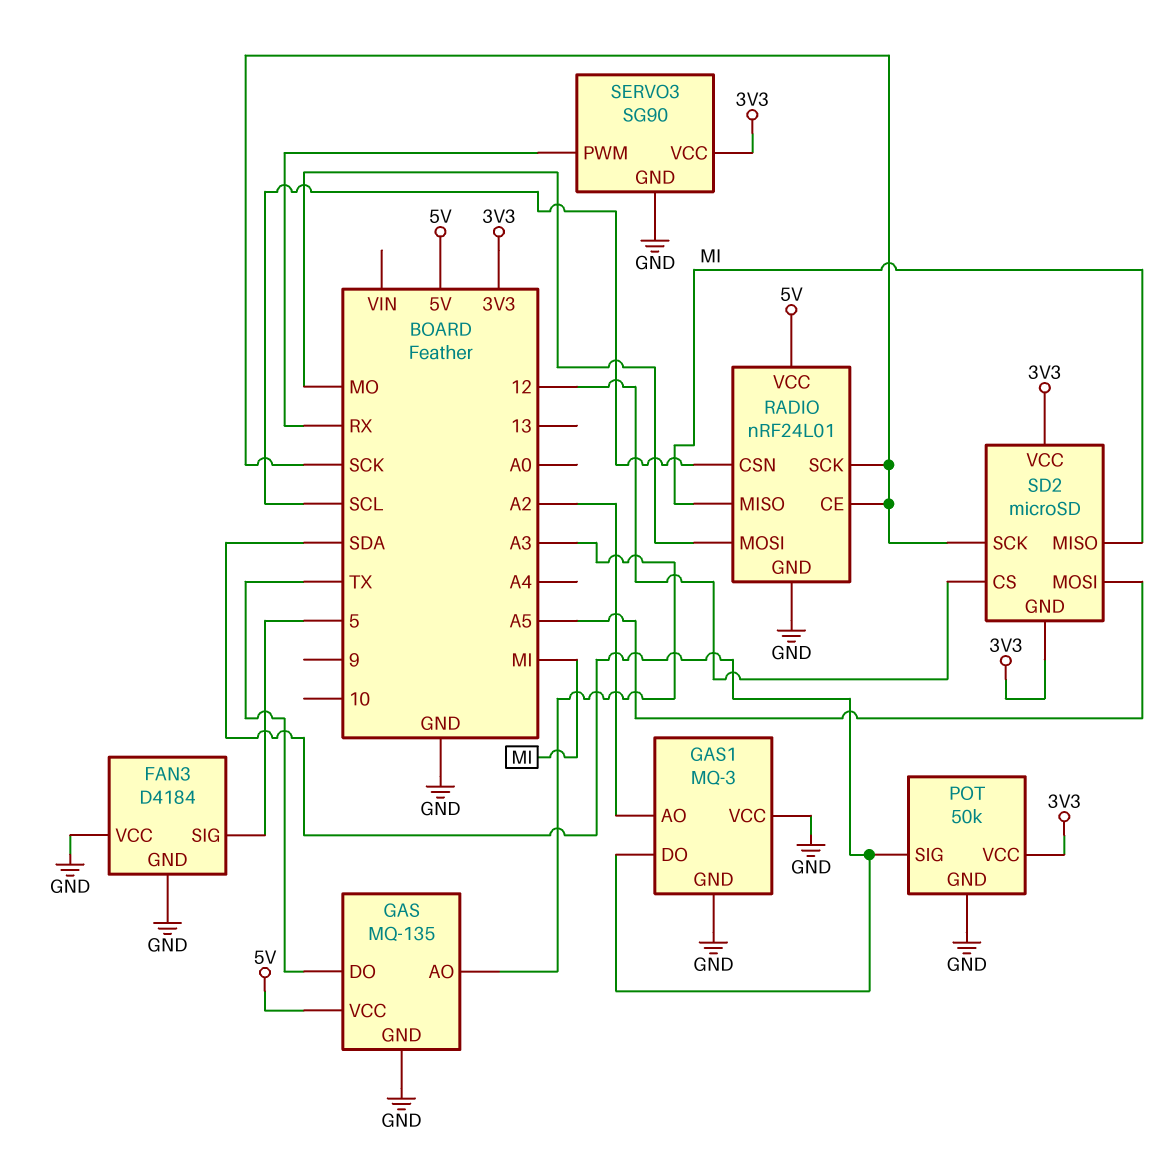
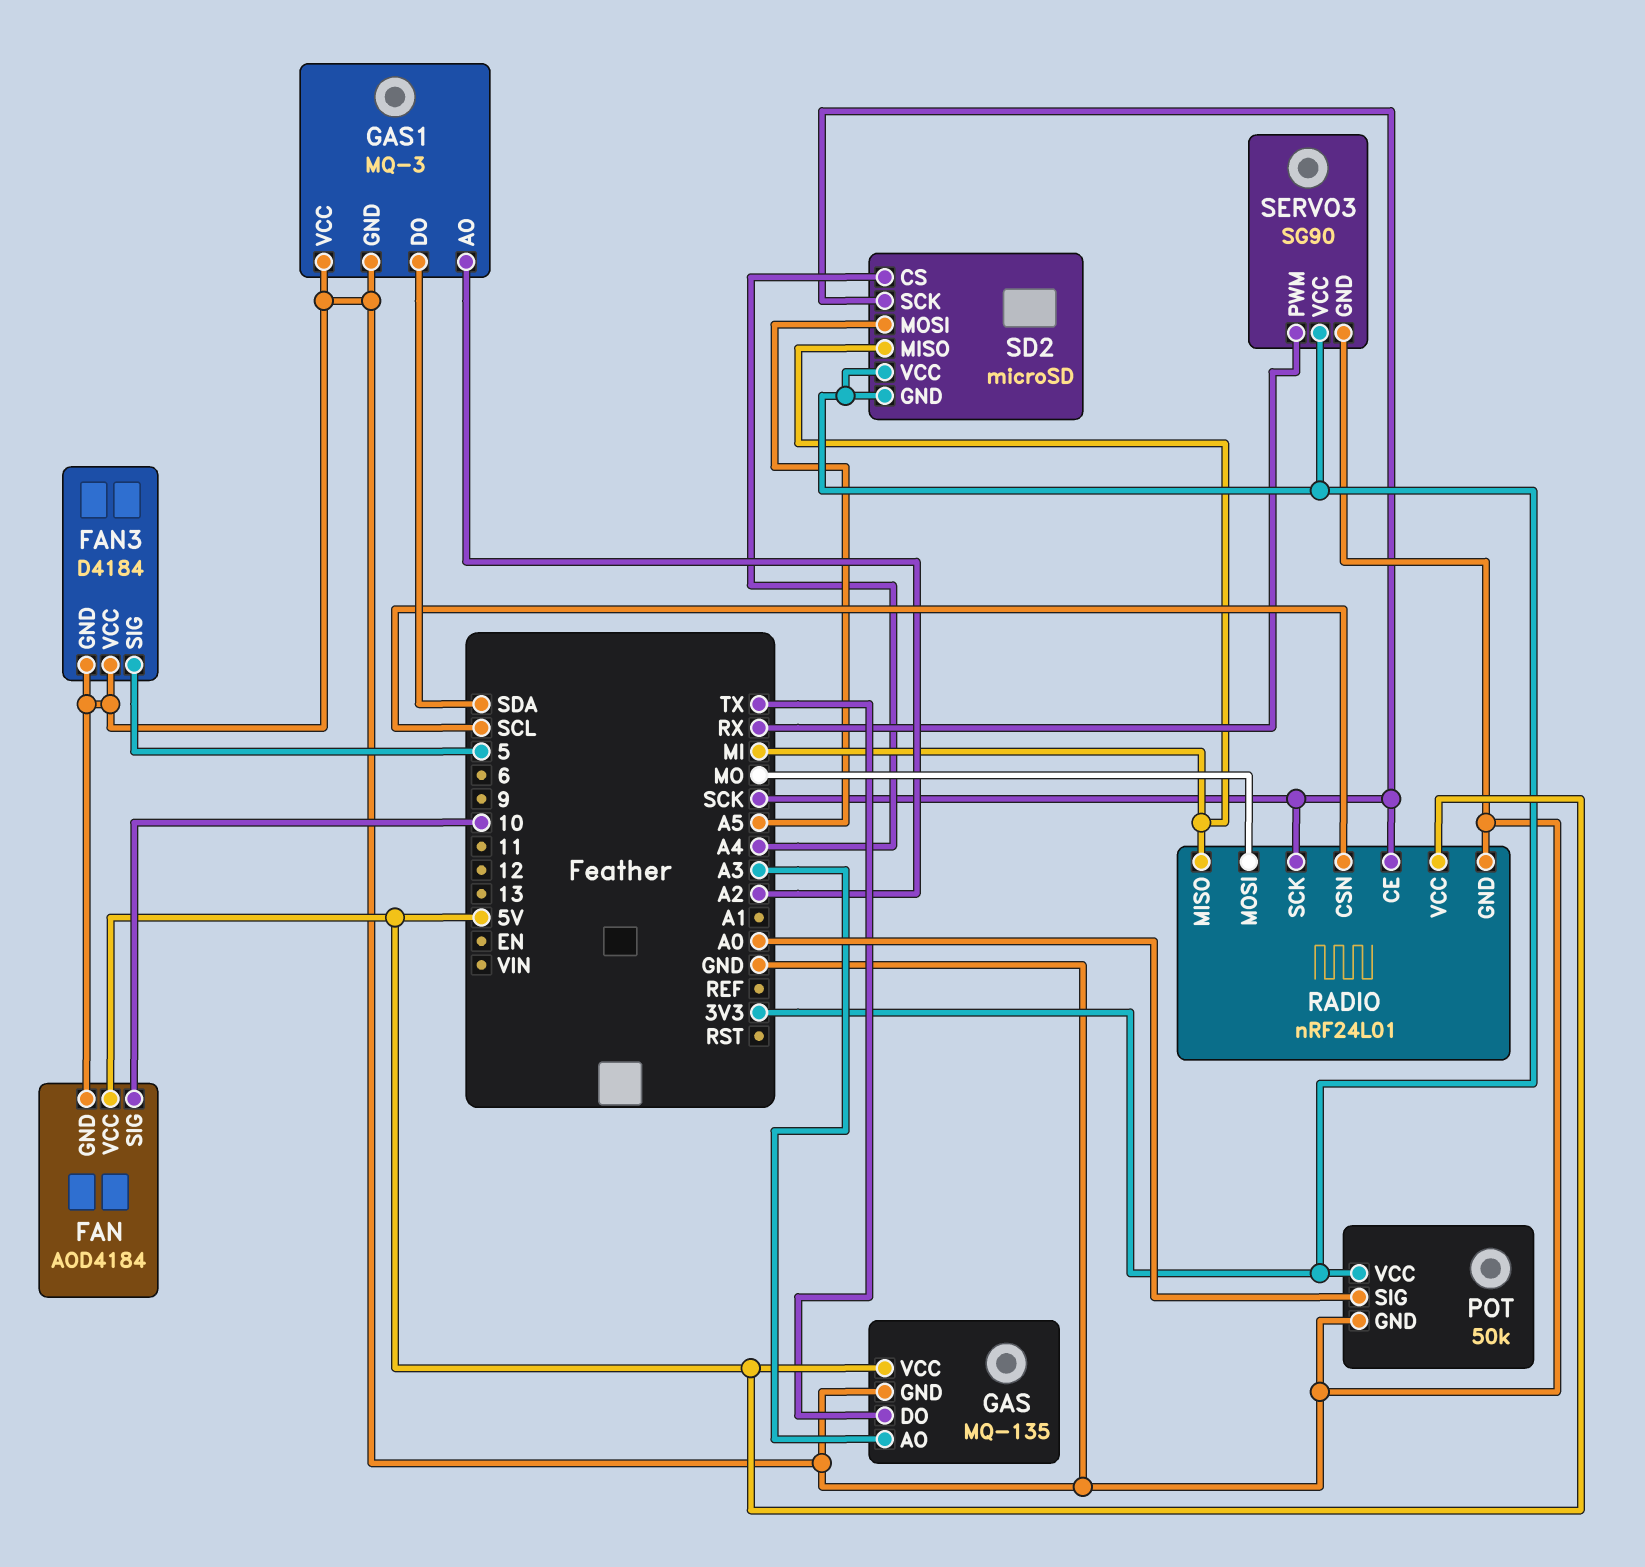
FAN: none -> AOD4184
FAN pin GND: none -> GND
FAN pin SIG: none -> 10
FAN pin VCC: none -> 5V
POT pin SIG: SDA -> A0
SD2 pin CS: 12 -> A4

